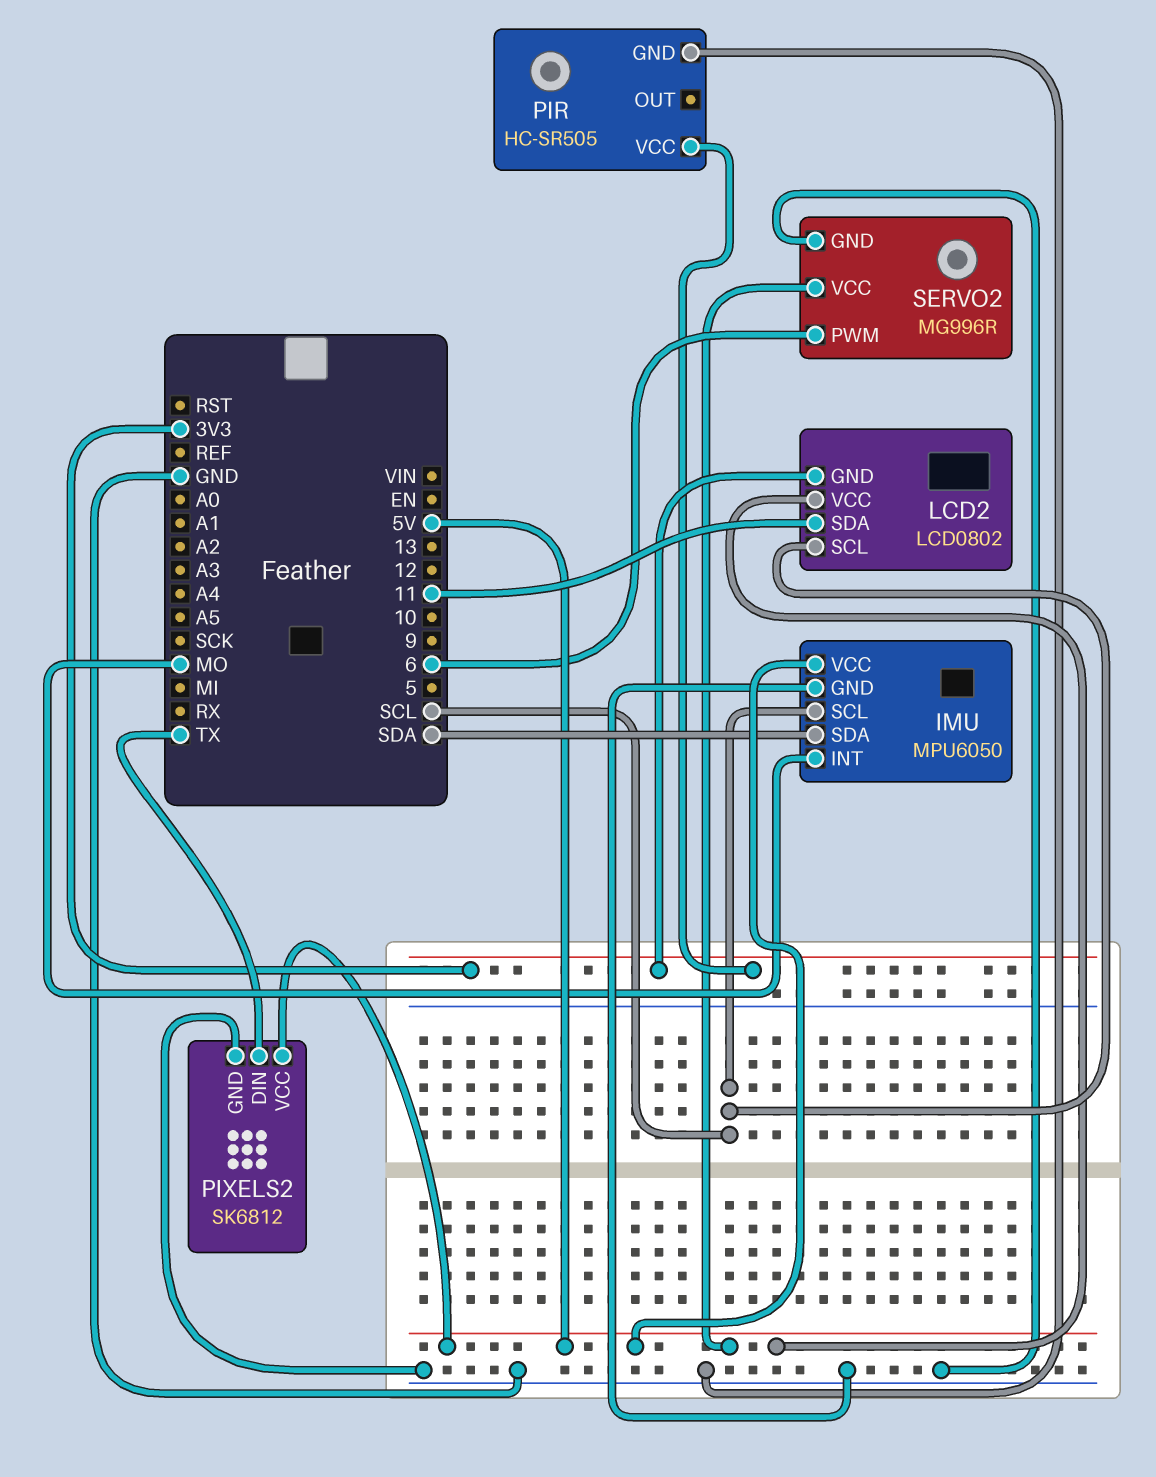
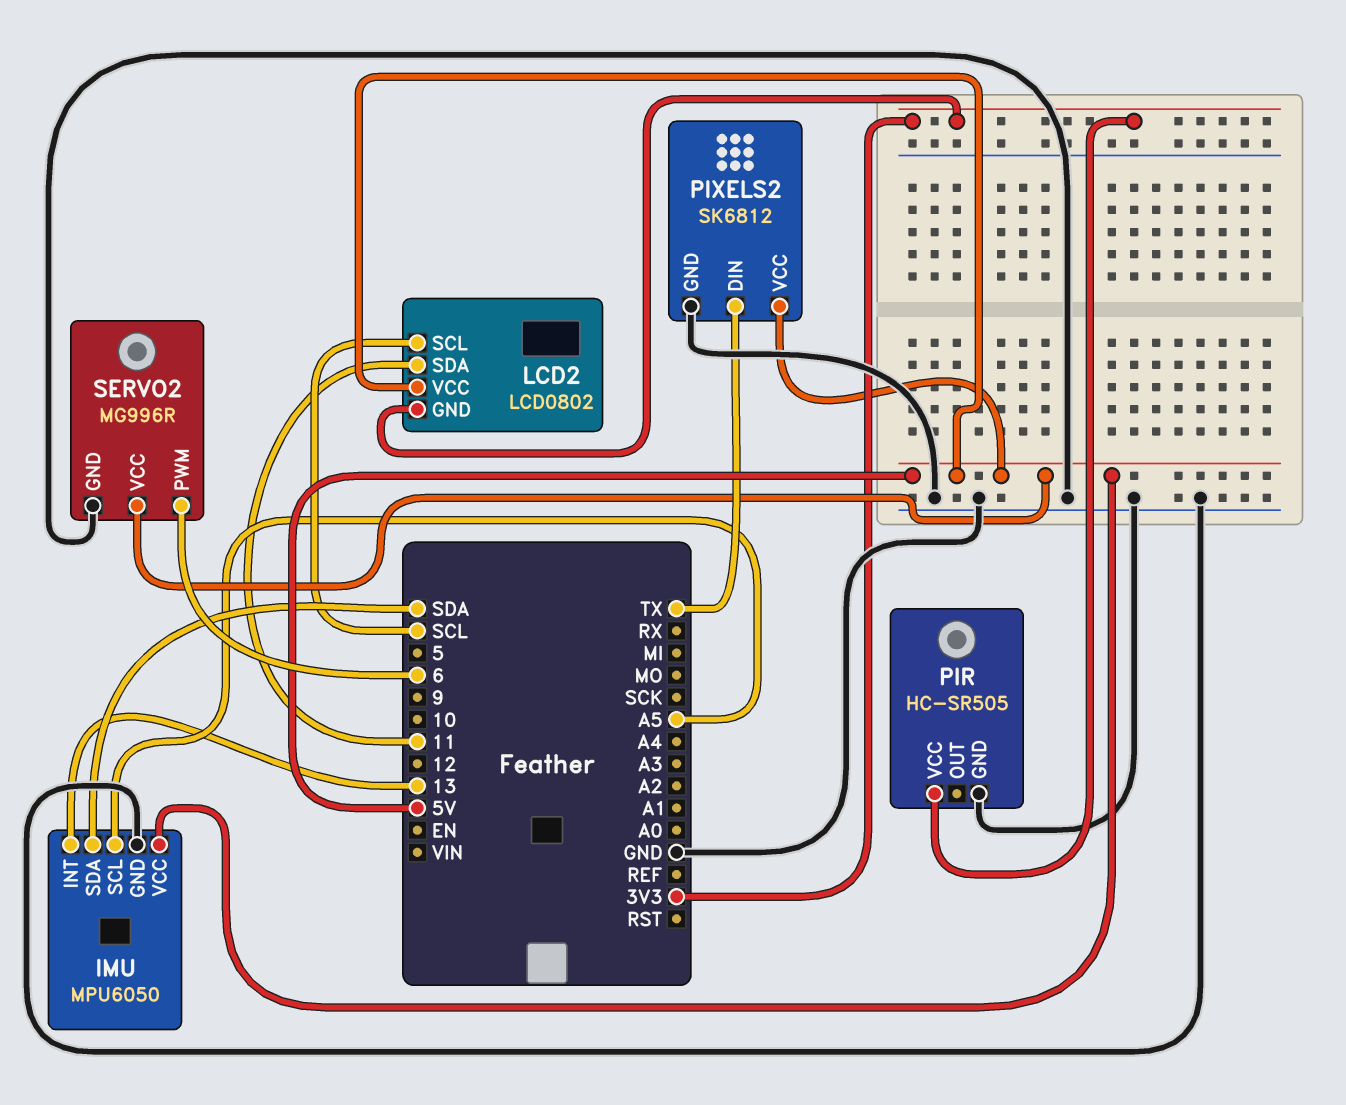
IMU pin INT: MO -> 13
IMU pin SCL: SCL -> A5

